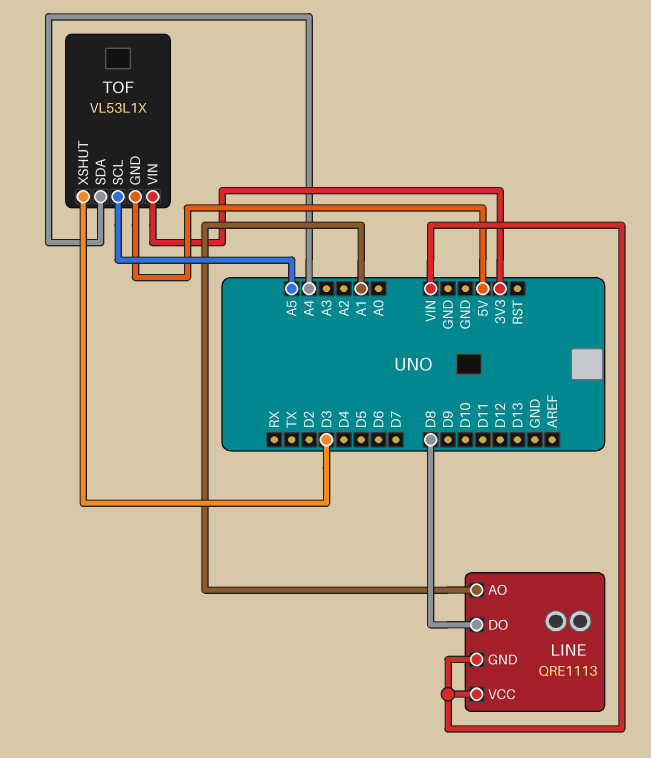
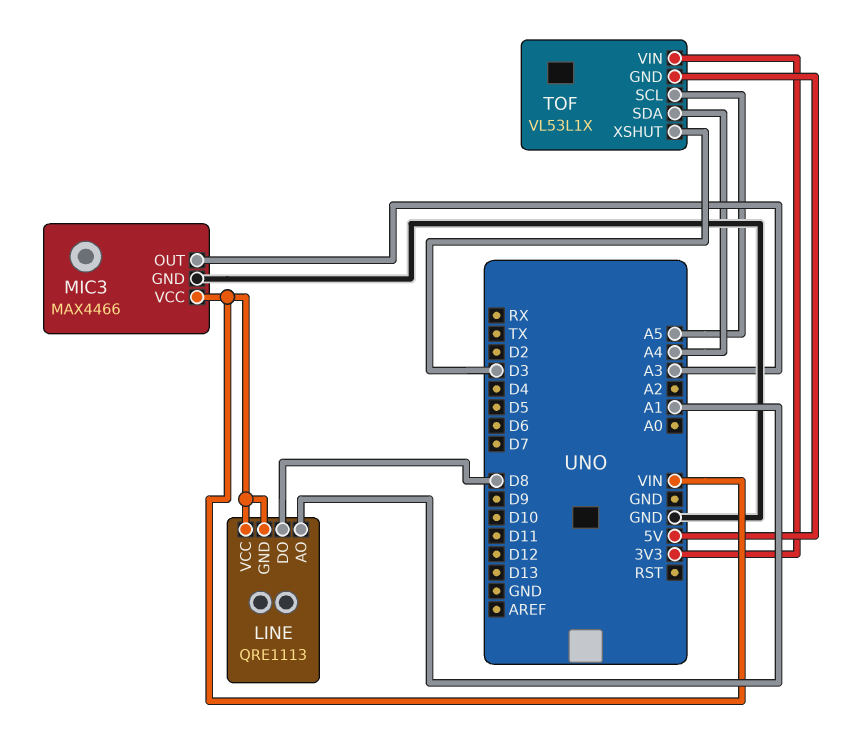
MIC3: none -> MAX4466
MIC3 pin GND: none -> GND
MIC3 pin OUT: none -> A3
MIC3 pin VCC: none -> VIN

